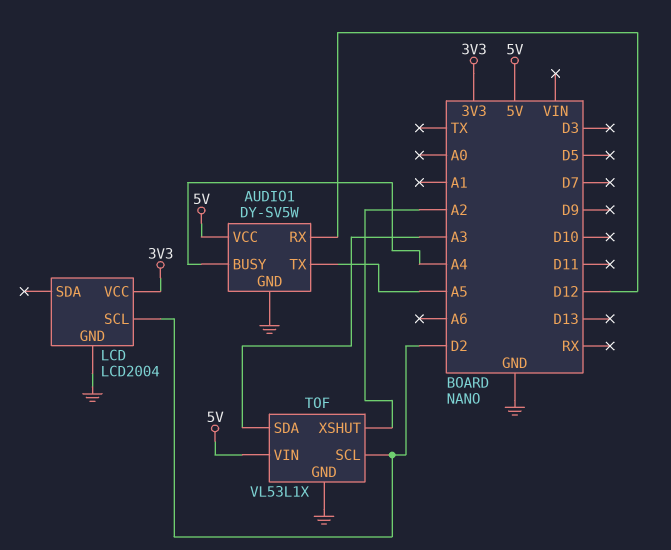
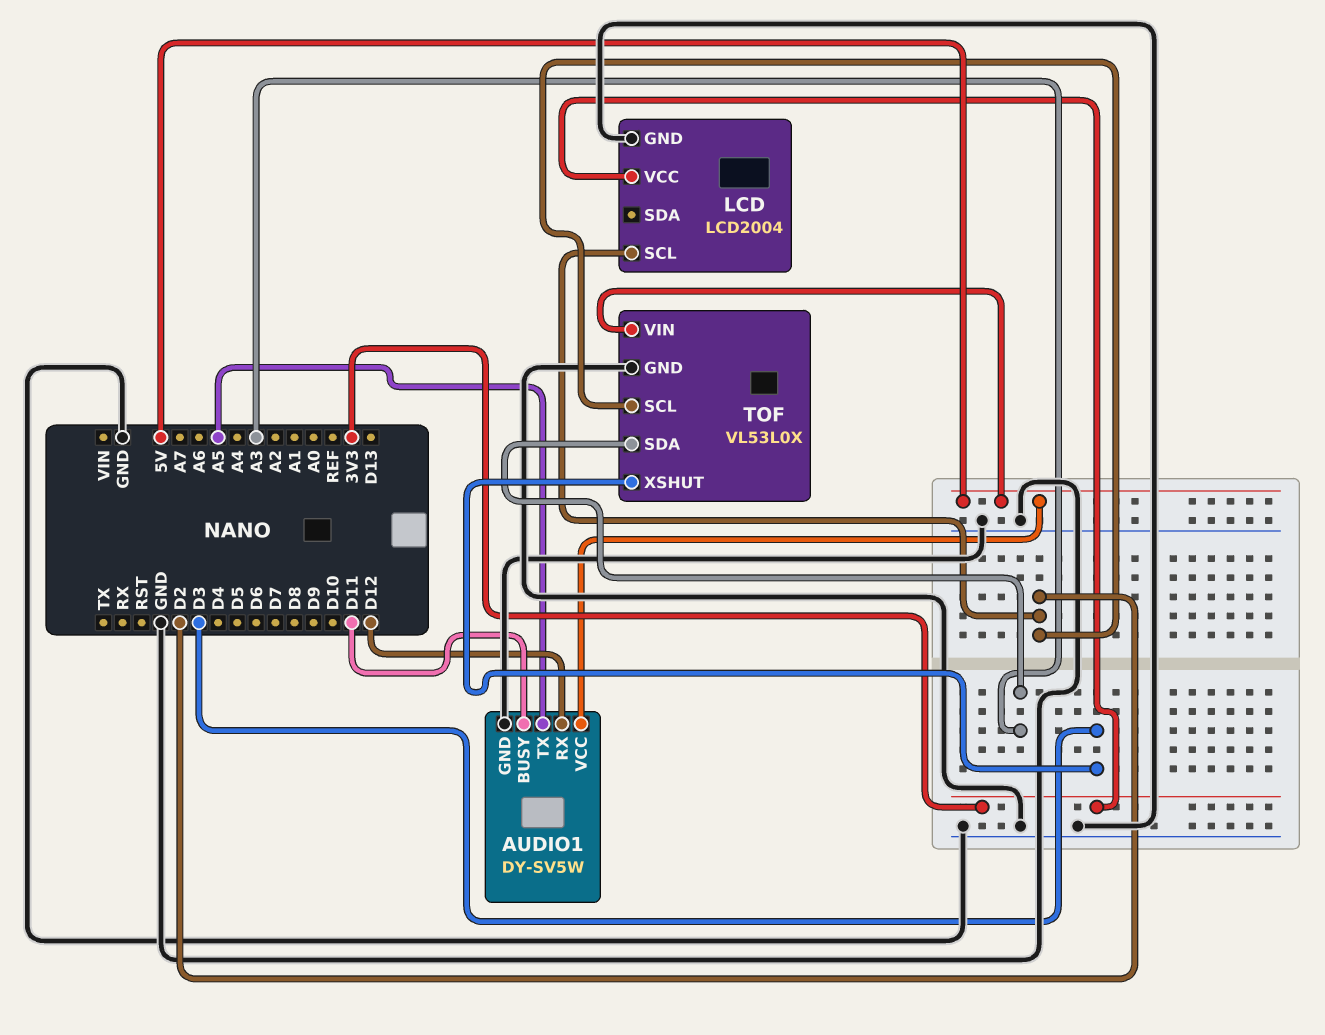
AUDIO1 pin BUSY: A4 -> D11
TOF: VL53L1X -> VL53L0X
TOF pin XSHUT: A2 -> D3

